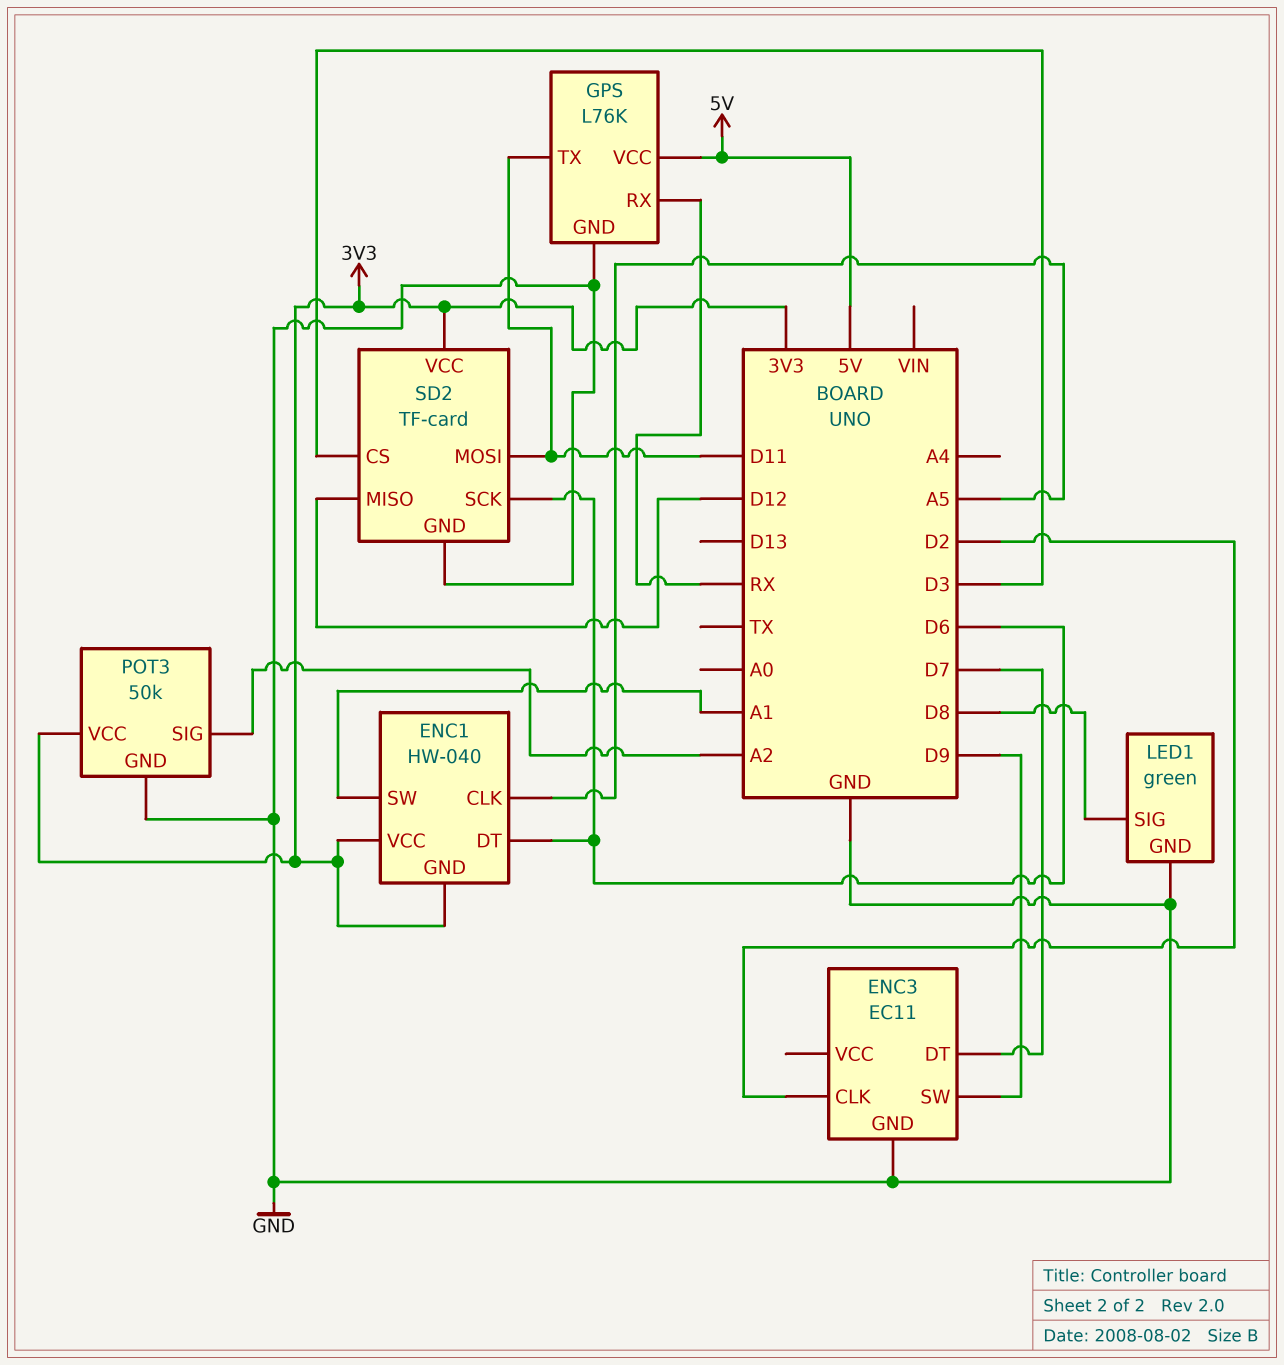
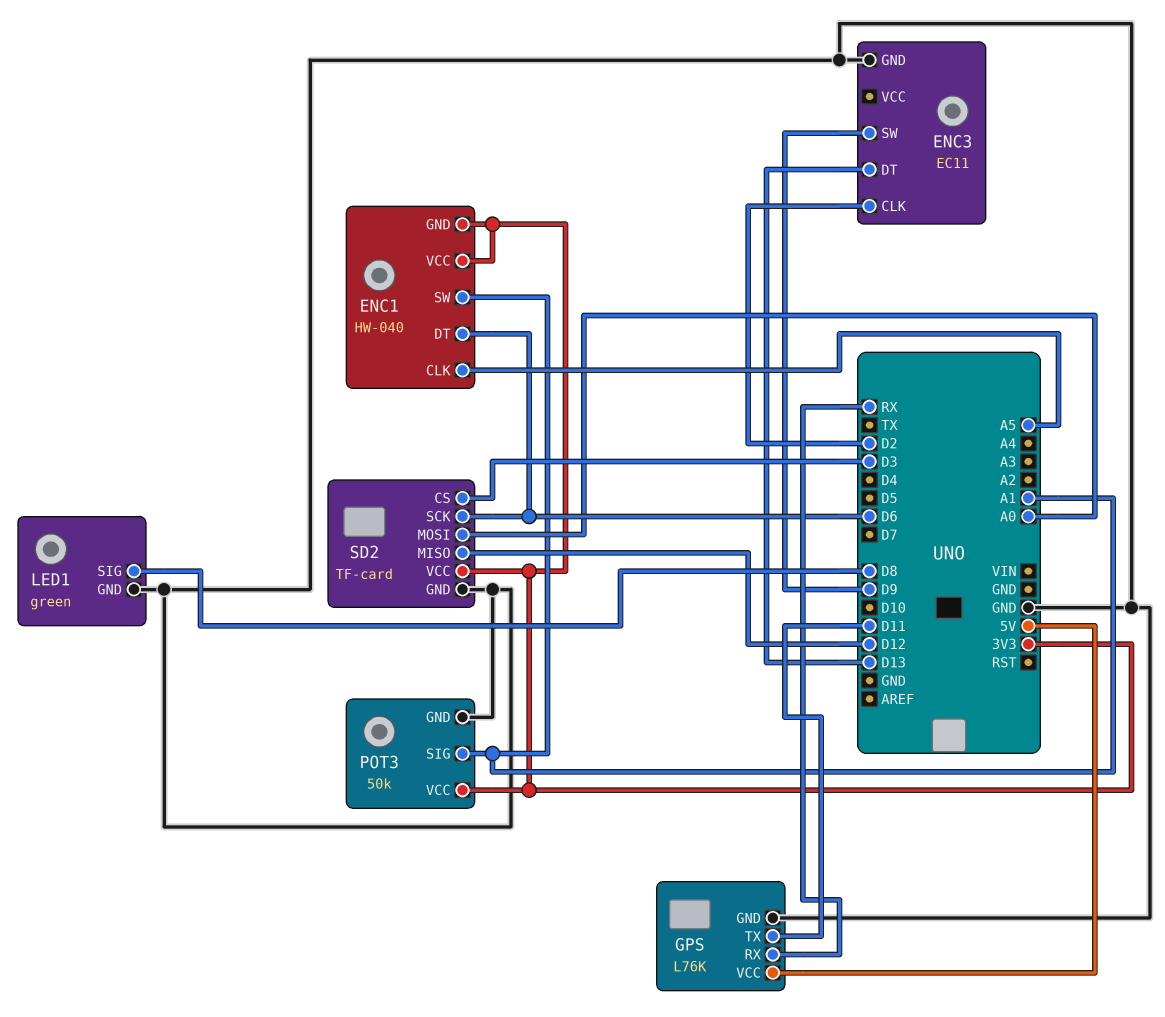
ENC3 pin DT: D7 -> D13
POT3 pin SIG: A2 -> A1
SD2 pin MOSI: D11 -> A0

